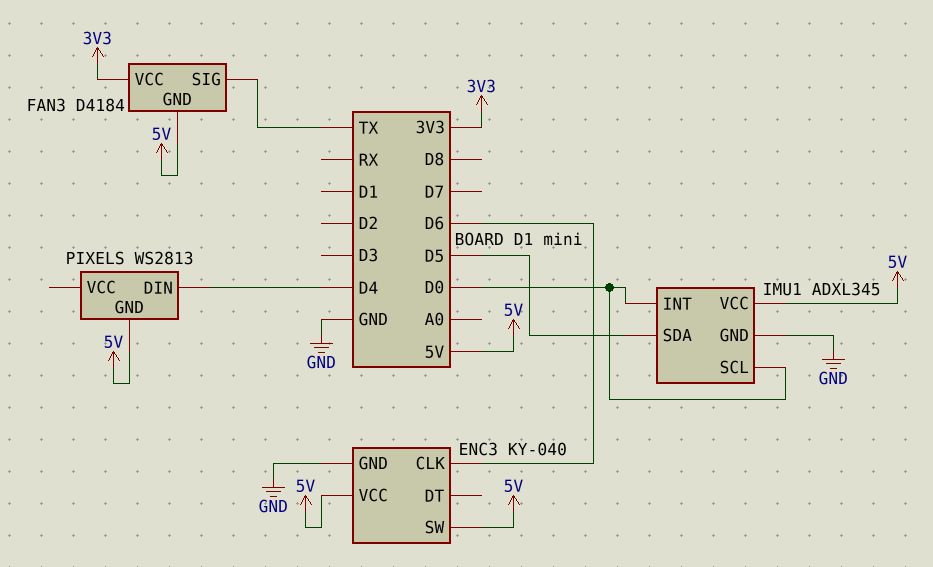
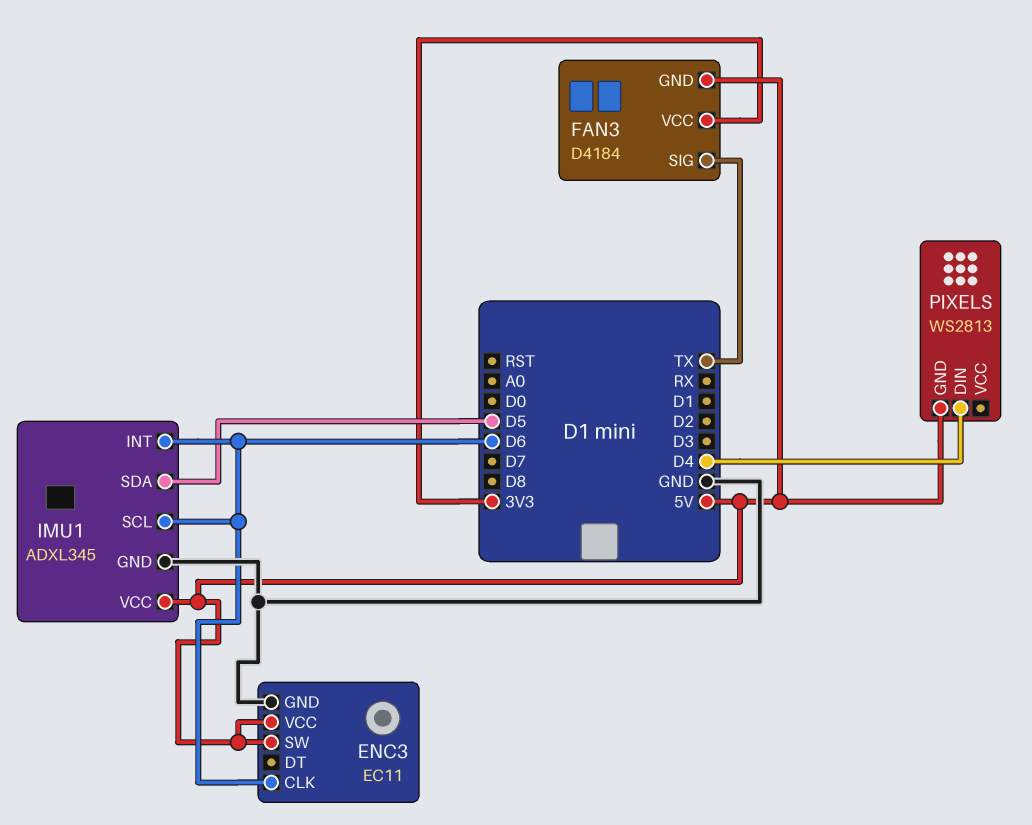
ENC3: KY-040 -> EC11
IMU1 pin INT: D0 -> D6
IMU1 pin SCL: D0 -> D6

